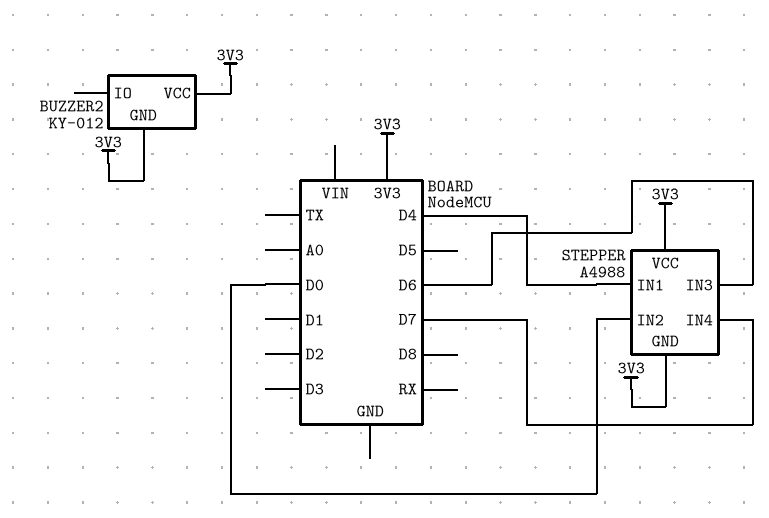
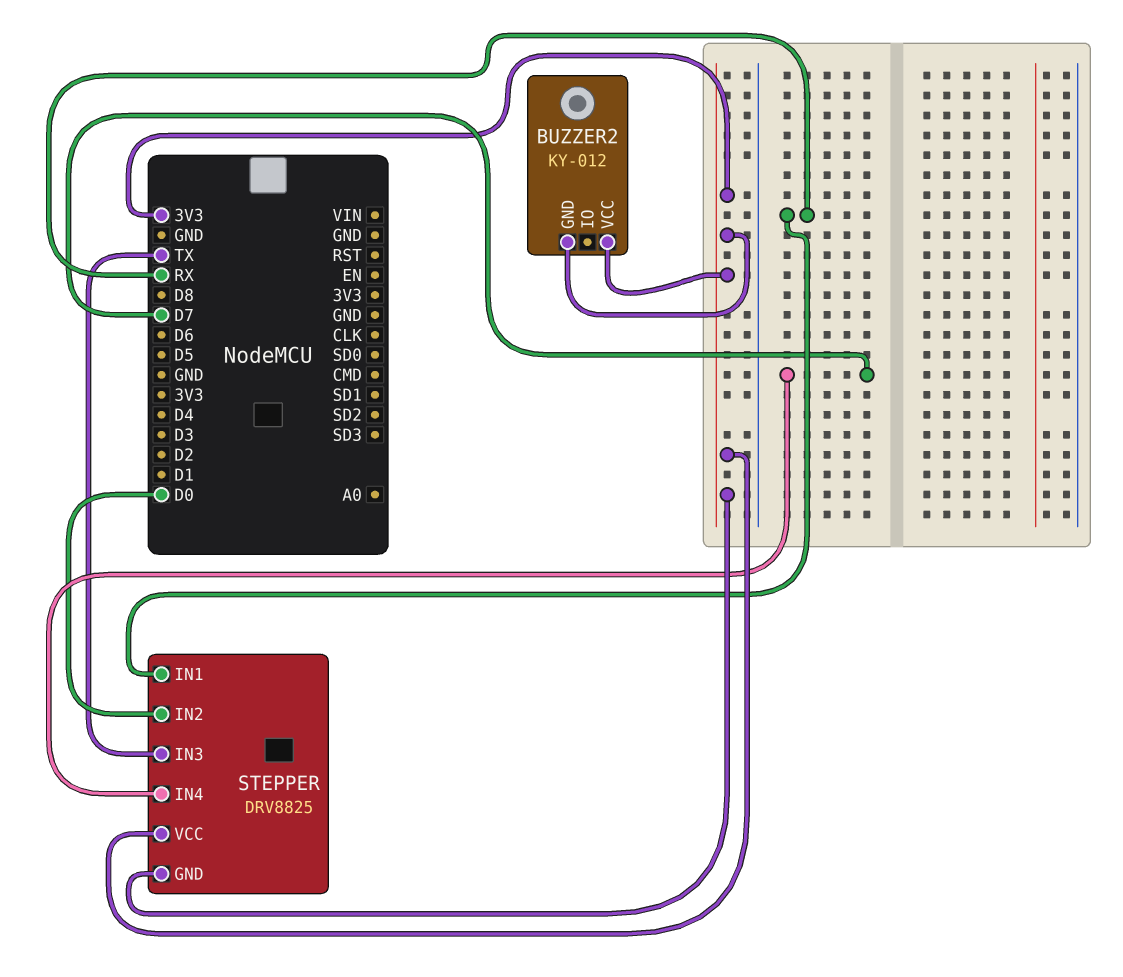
STEPPER: A4988 -> DRV8825
STEPPER pin IN1: D4 -> RX
STEPPER pin IN3: D6 -> TX

